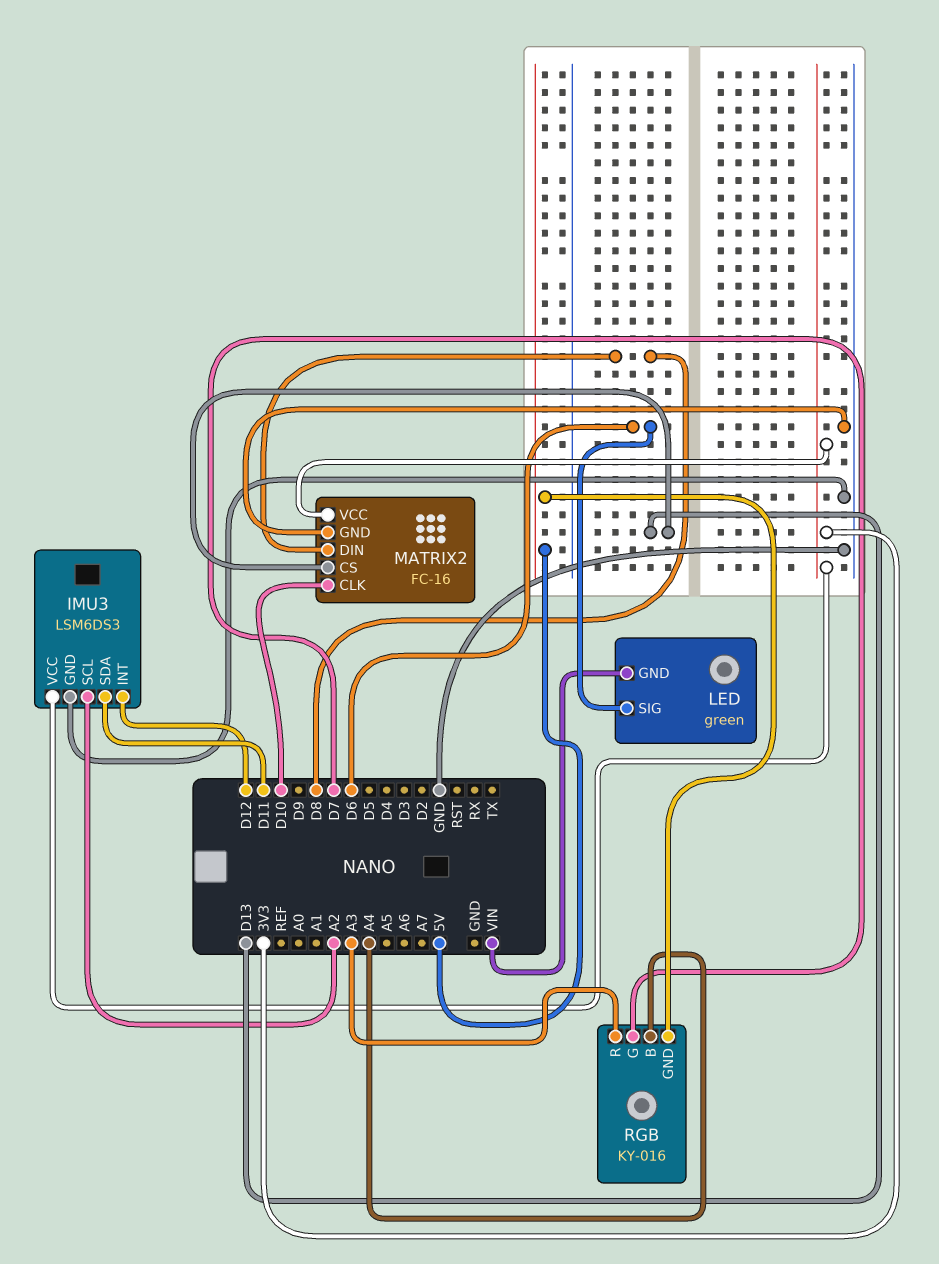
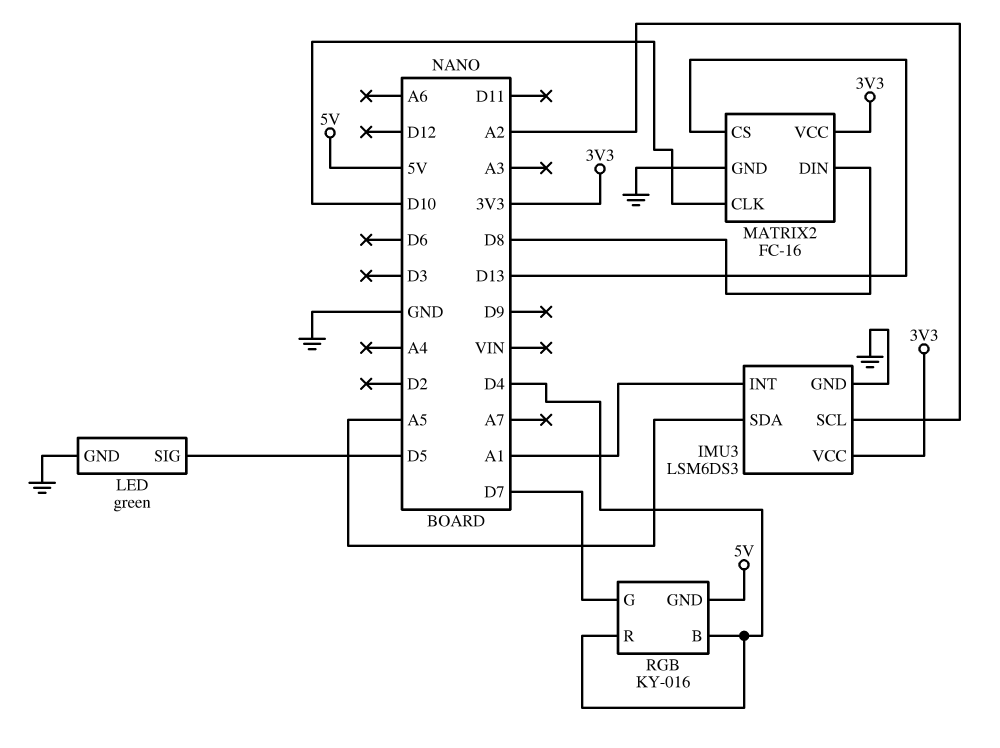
IMU3 pin INT: D12 -> A1
IMU3 pin SDA: D11 -> A5
LED pin GND: VIN -> GND
LED pin SIG: D6 -> D5
RGB pin B: A4 -> D4
RGB pin R: A3 -> D4

